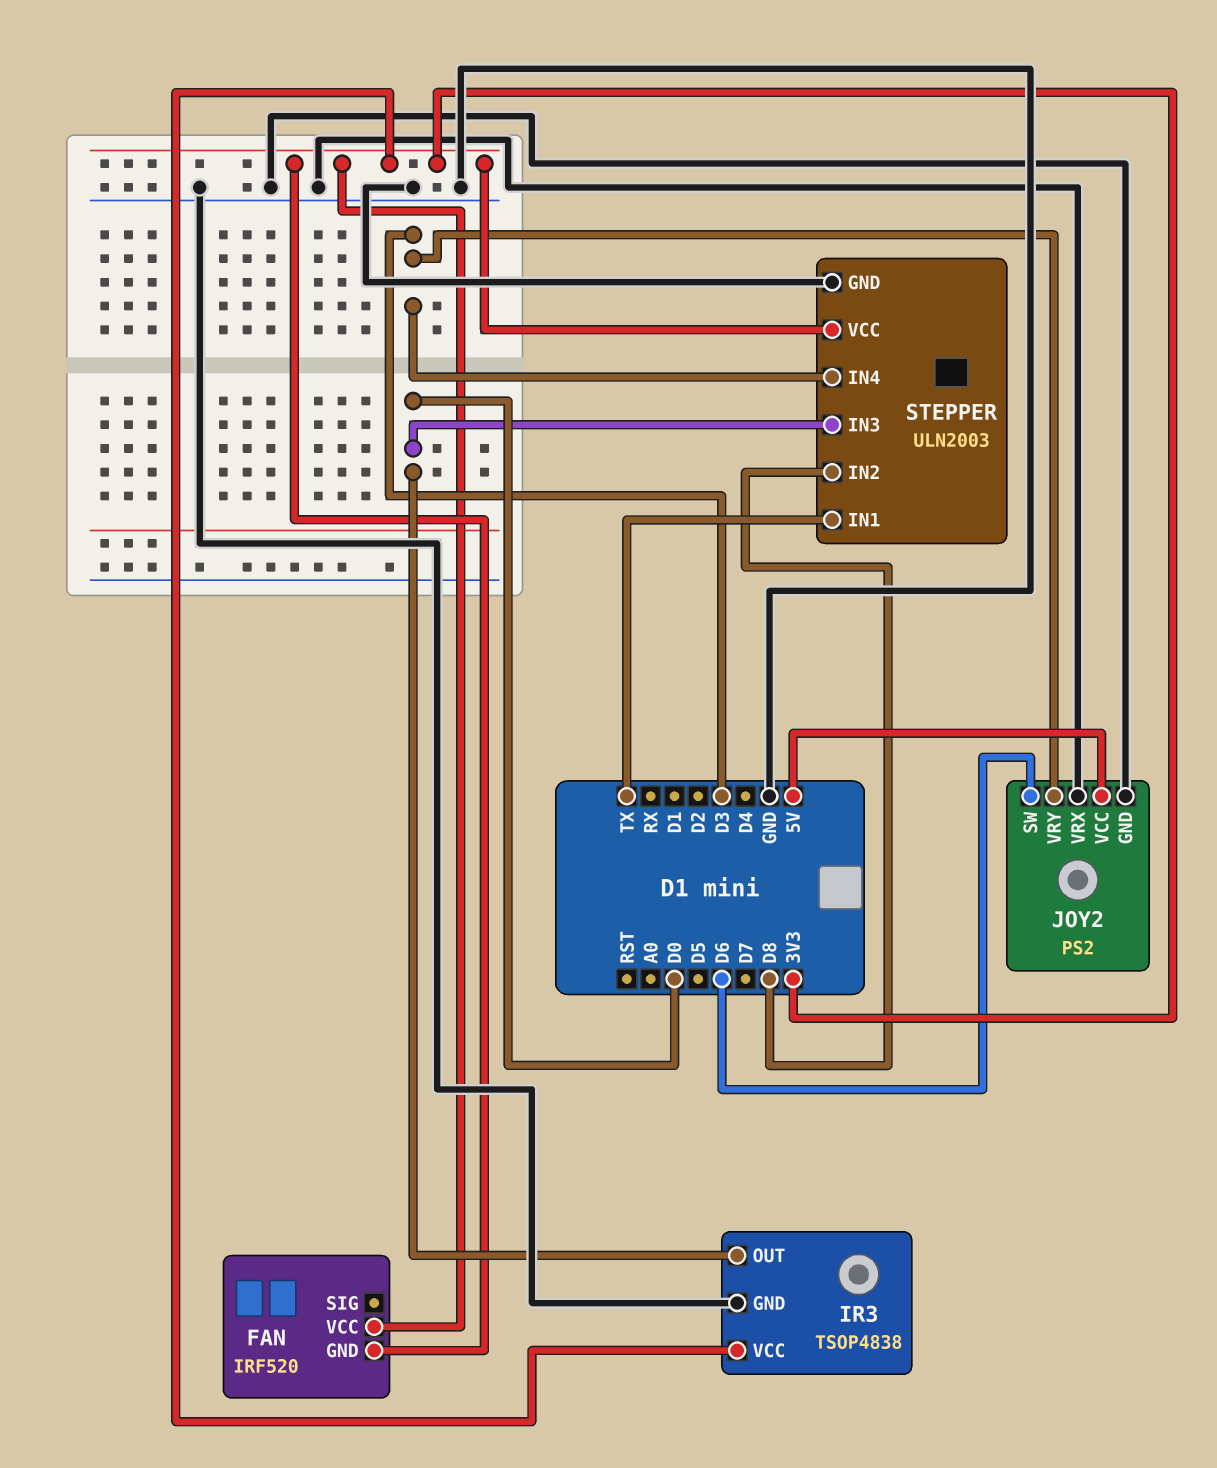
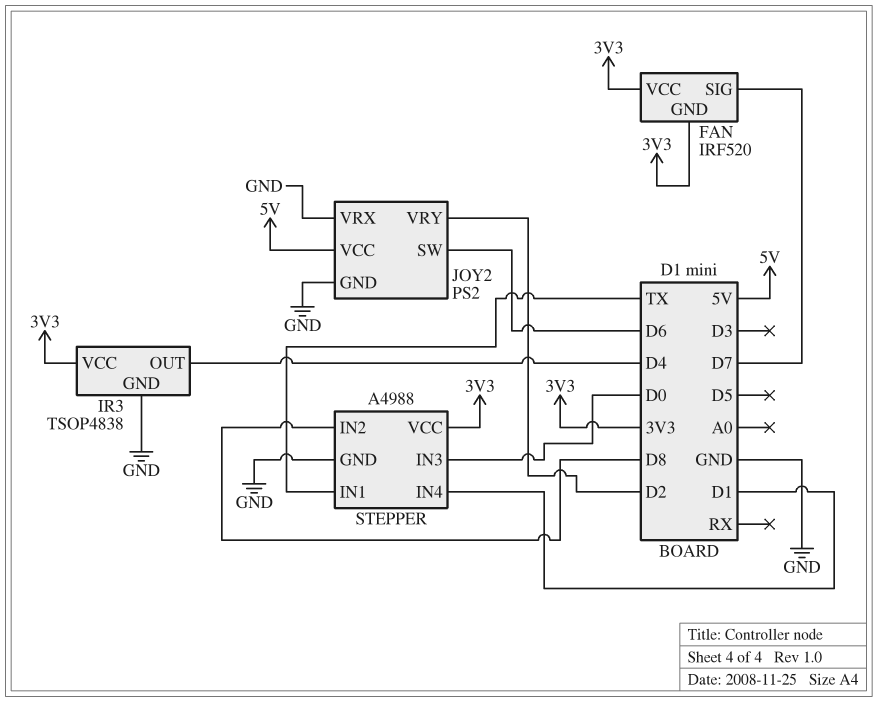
FAN pin SIG: none -> D7
IR3 pin OUT: D0 -> D4
JOY2 pin VRY: D3 -> D2
STEPPER: ULN2003 -> A4988
STEPPER pin IN4: D3 -> D1

